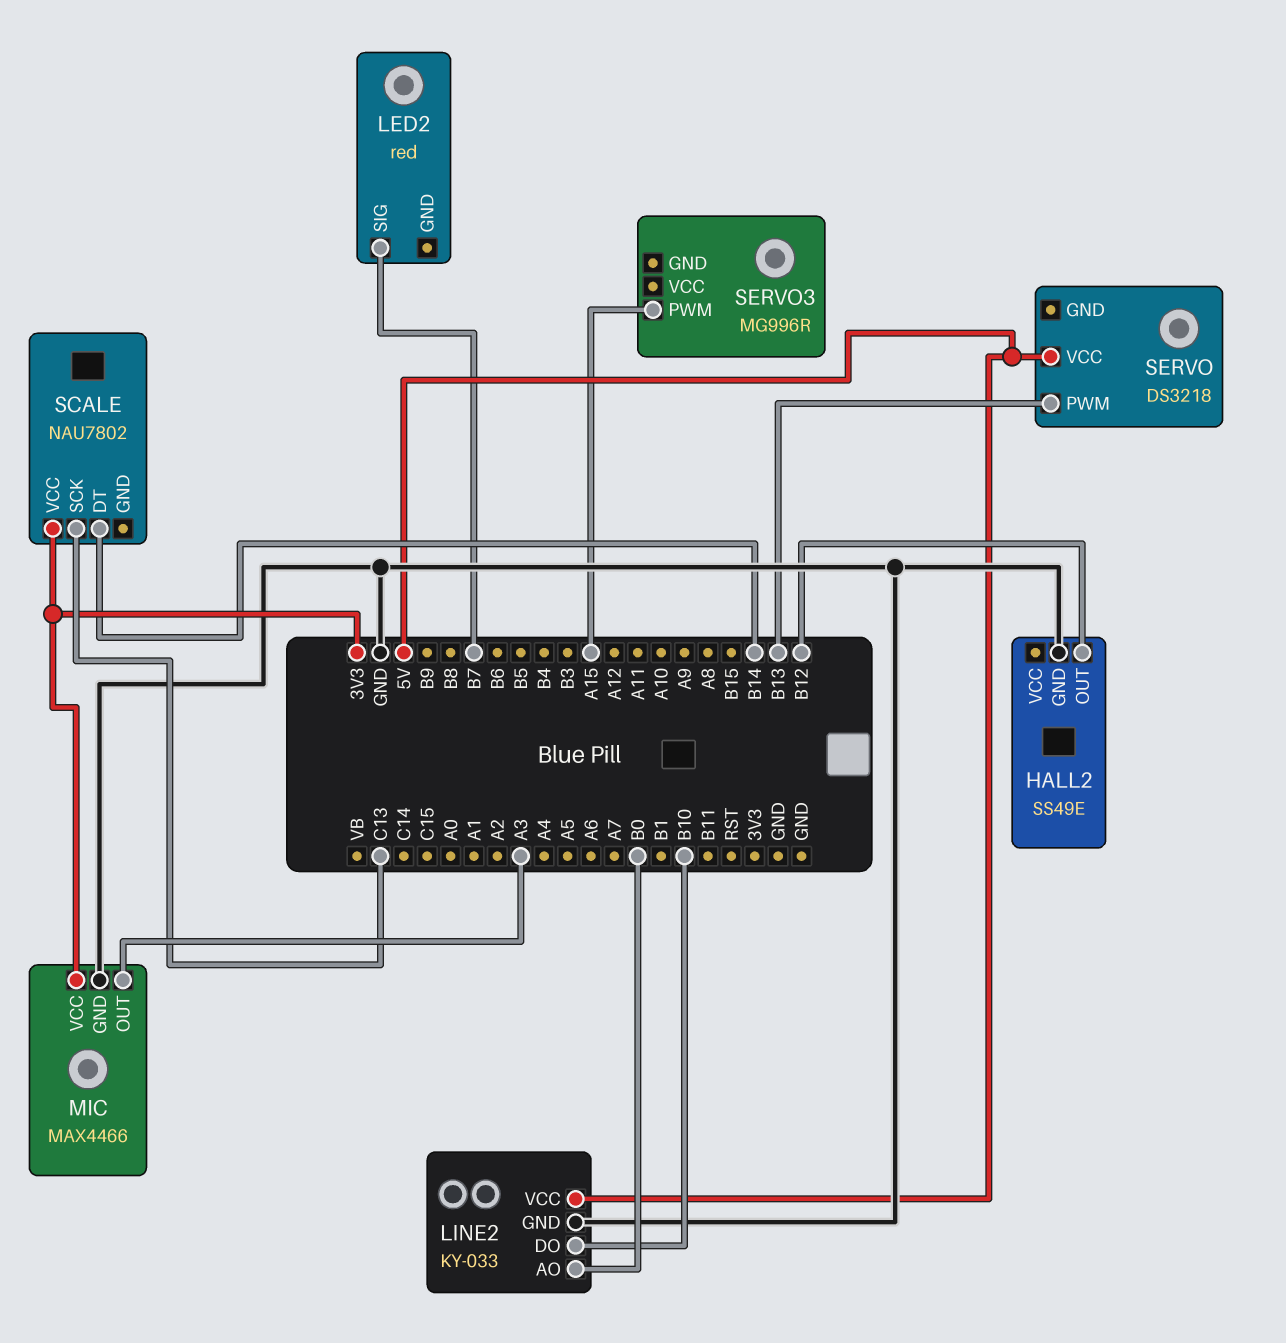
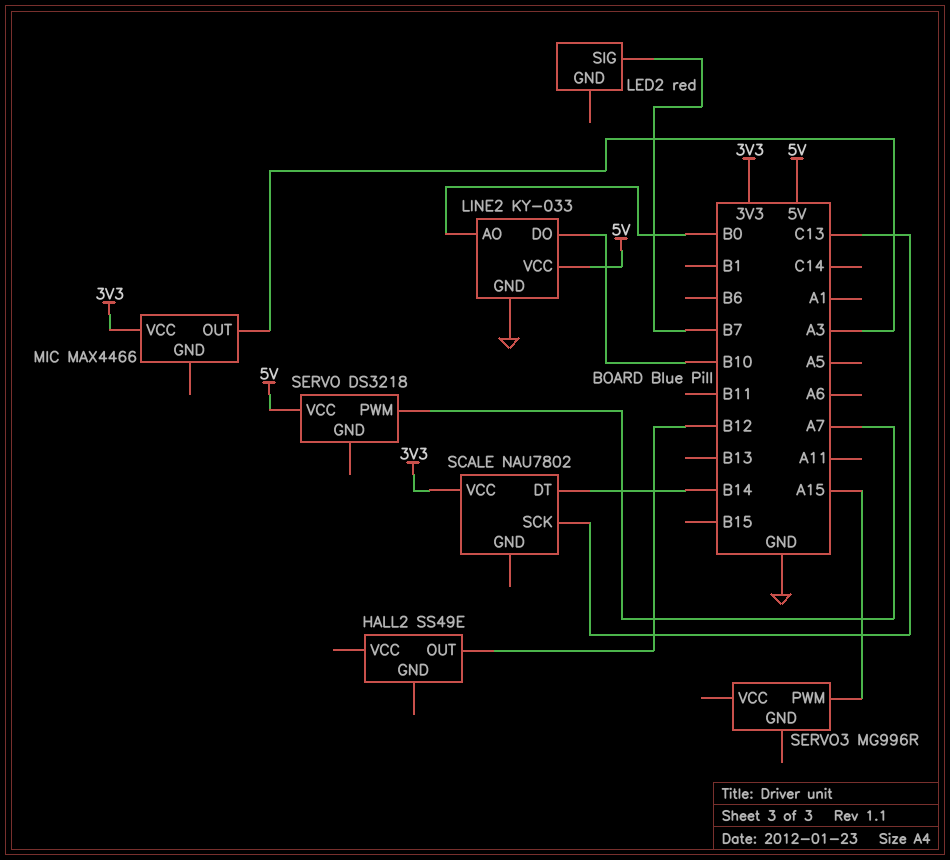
HALL2 pin GND: GND -> none
MIC pin GND: GND -> none
SERVO pin PWM: B13 -> A7

